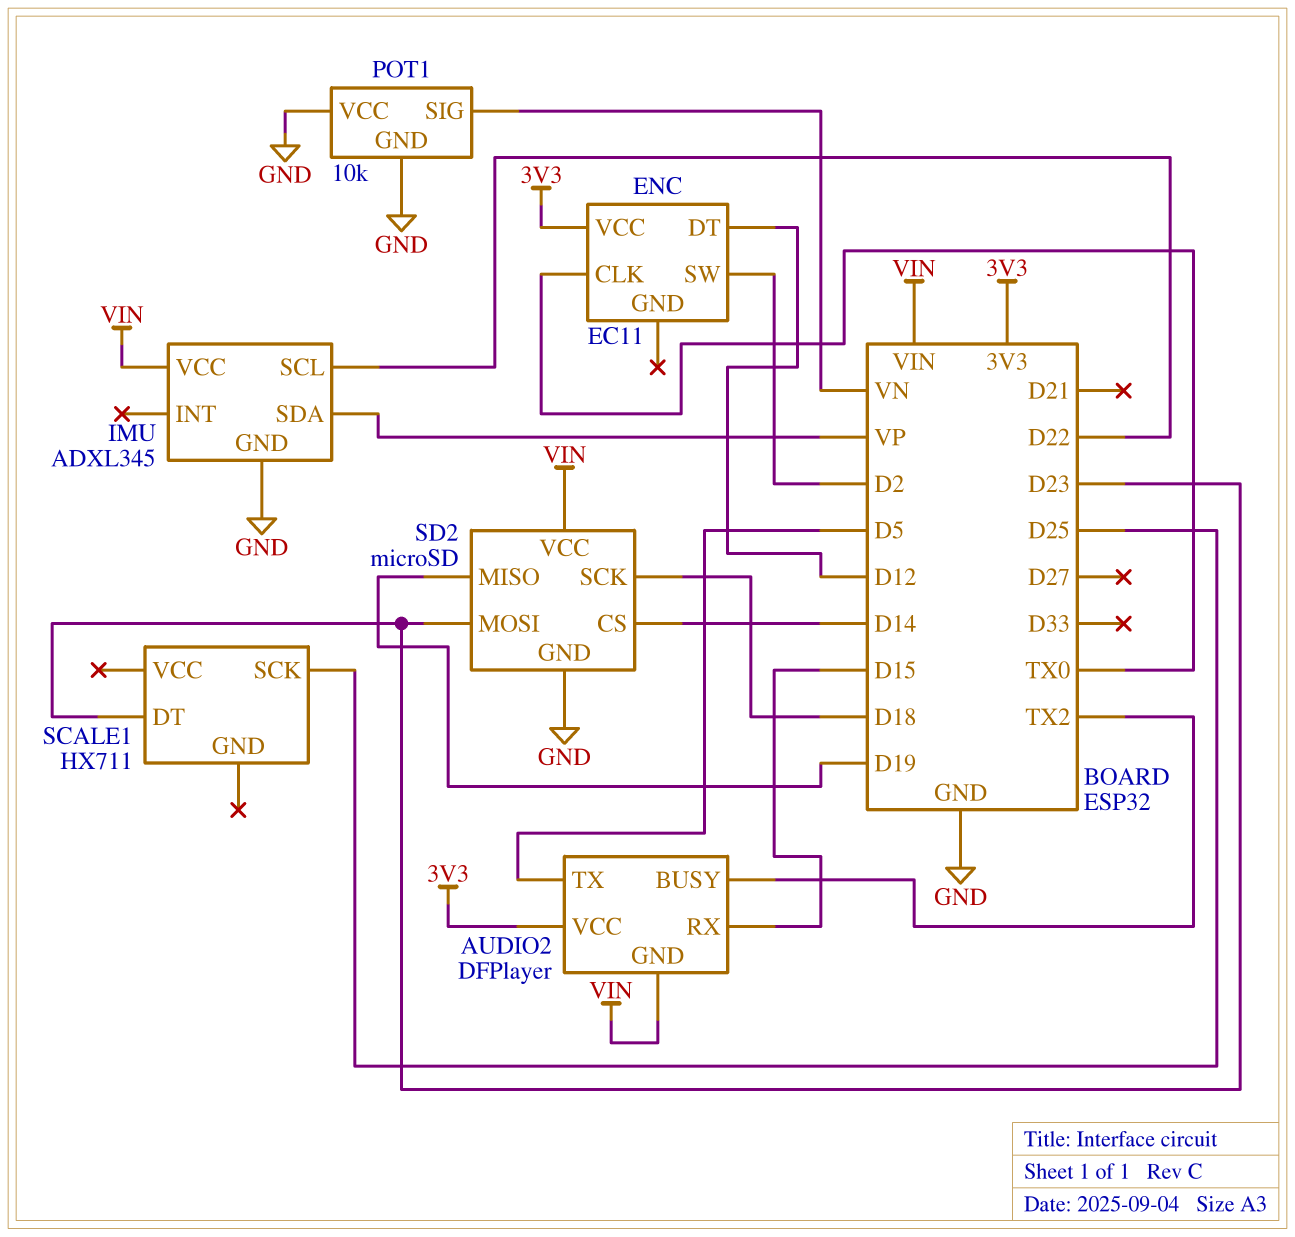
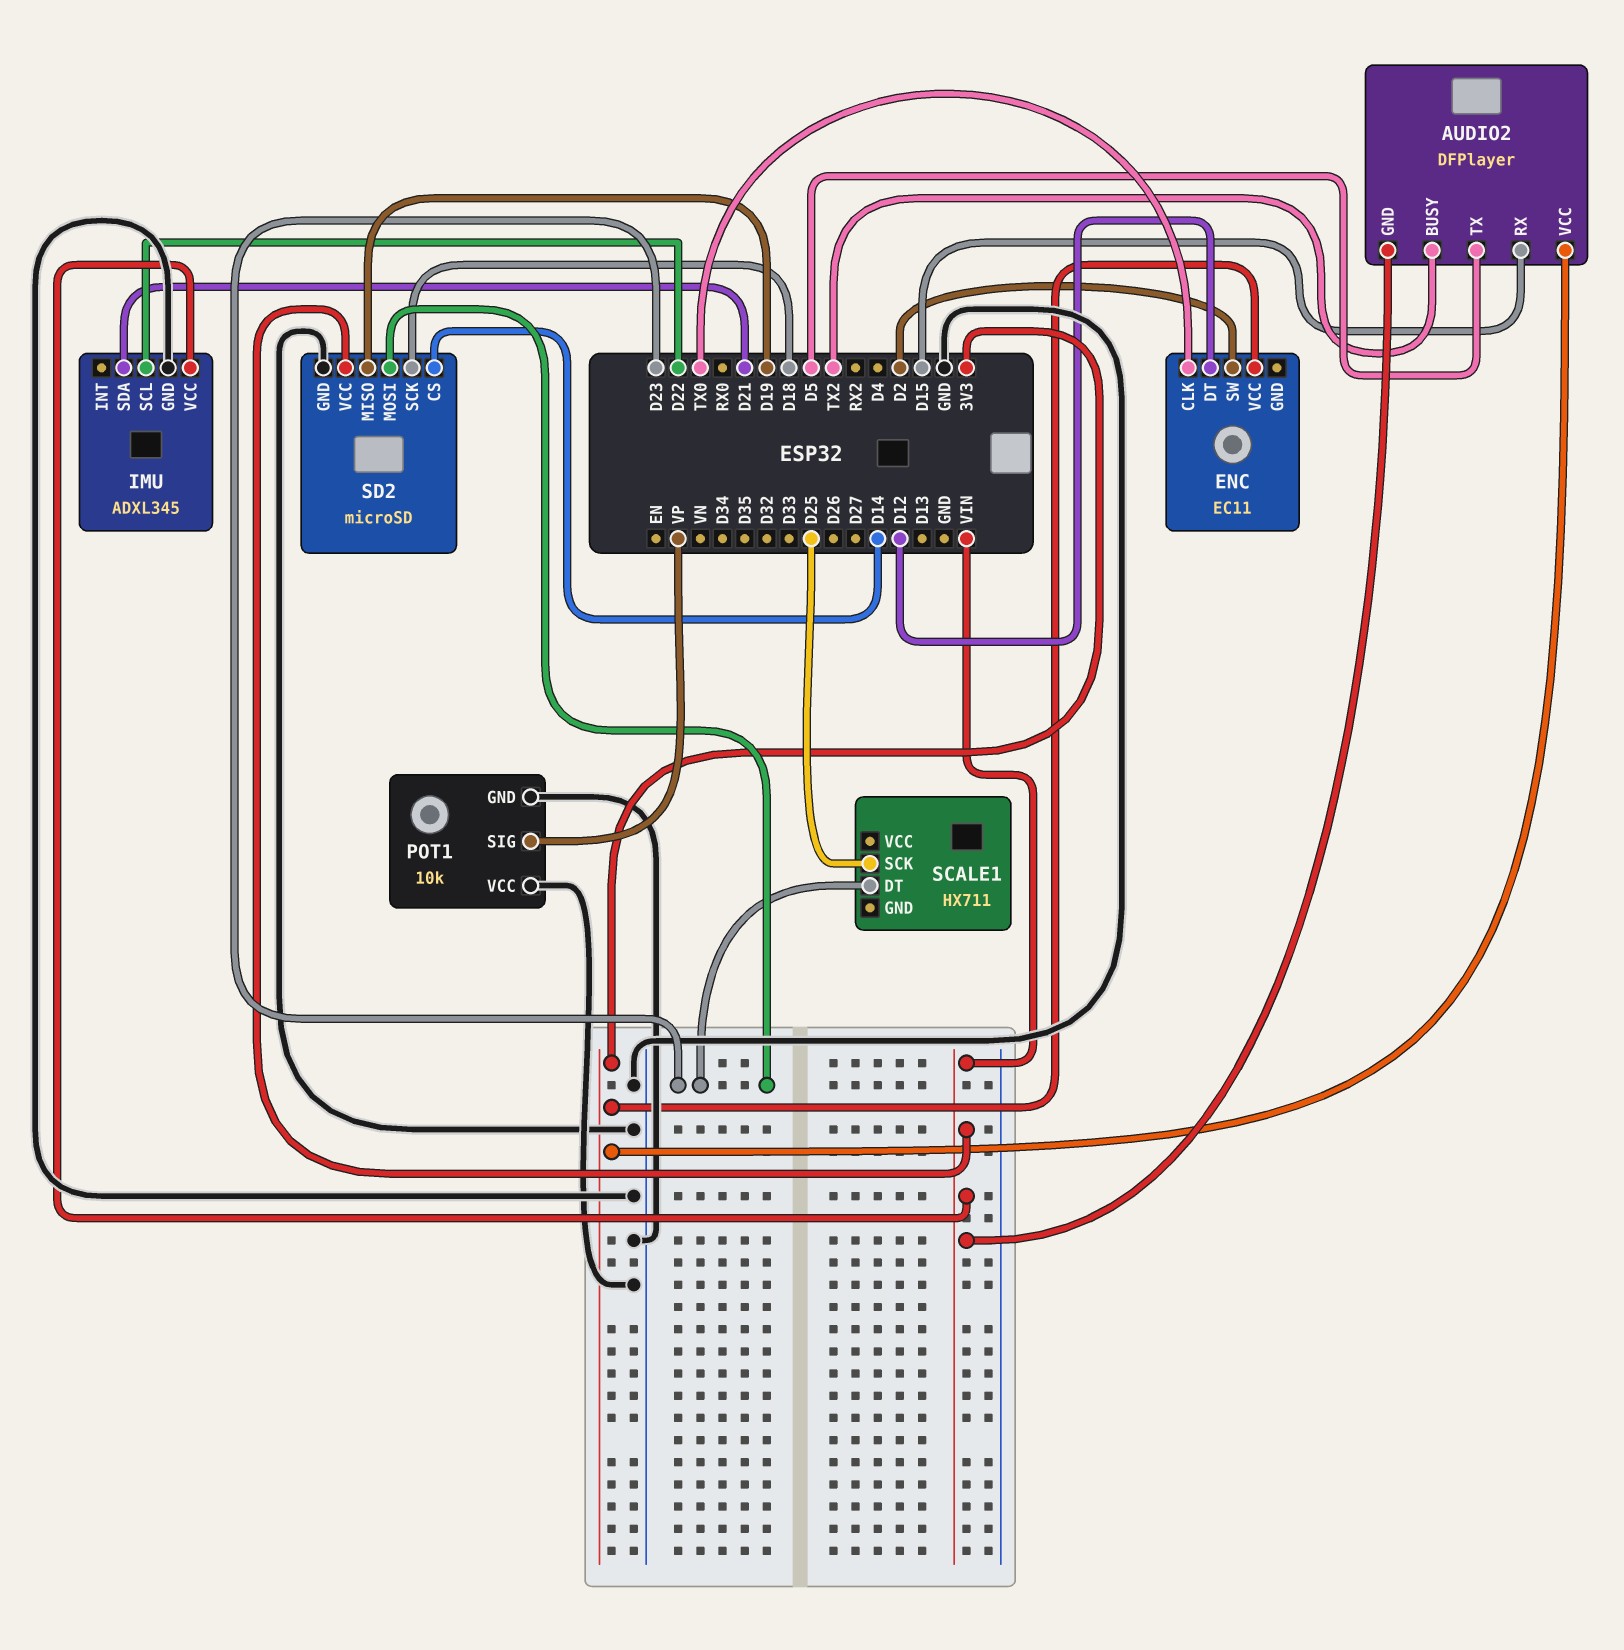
IMU pin SDA: VP -> D21
POT1 pin SIG: VN -> VP

